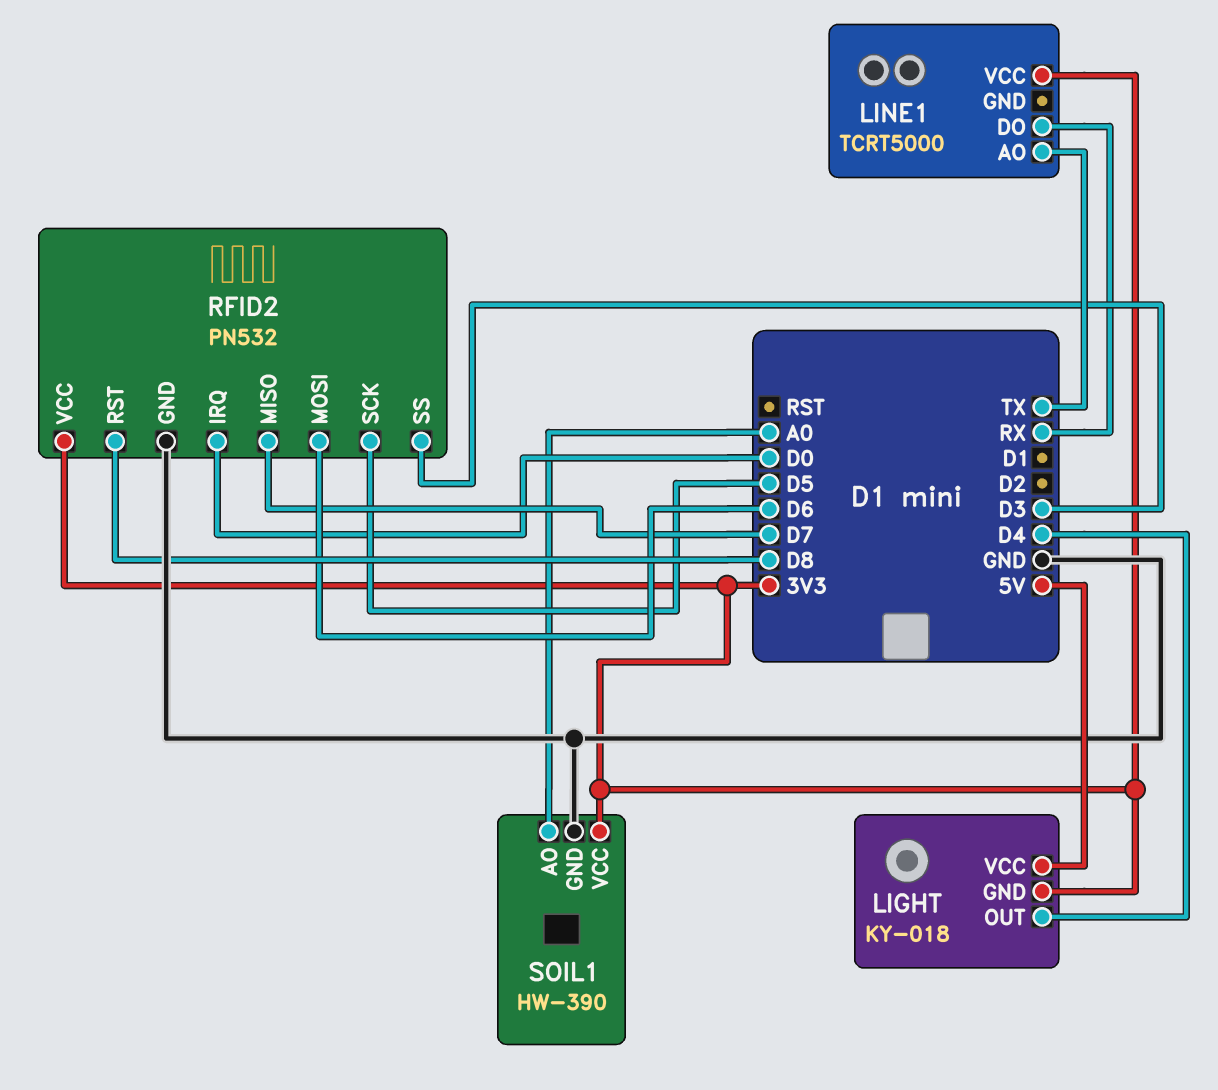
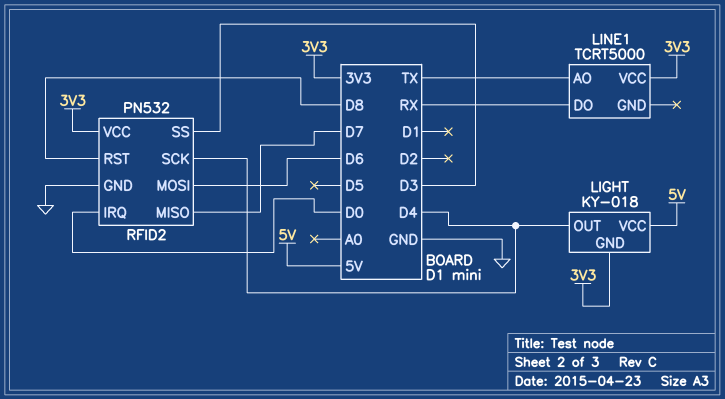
RFID2 pin SCK: D5 -> D4
SOIL1: HW-390 -> none
SOIL1 pin AO: A0 -> none
SOIL1 pin GND: GND -> none
SOIL1 pin VCC: 3V3 -> none

